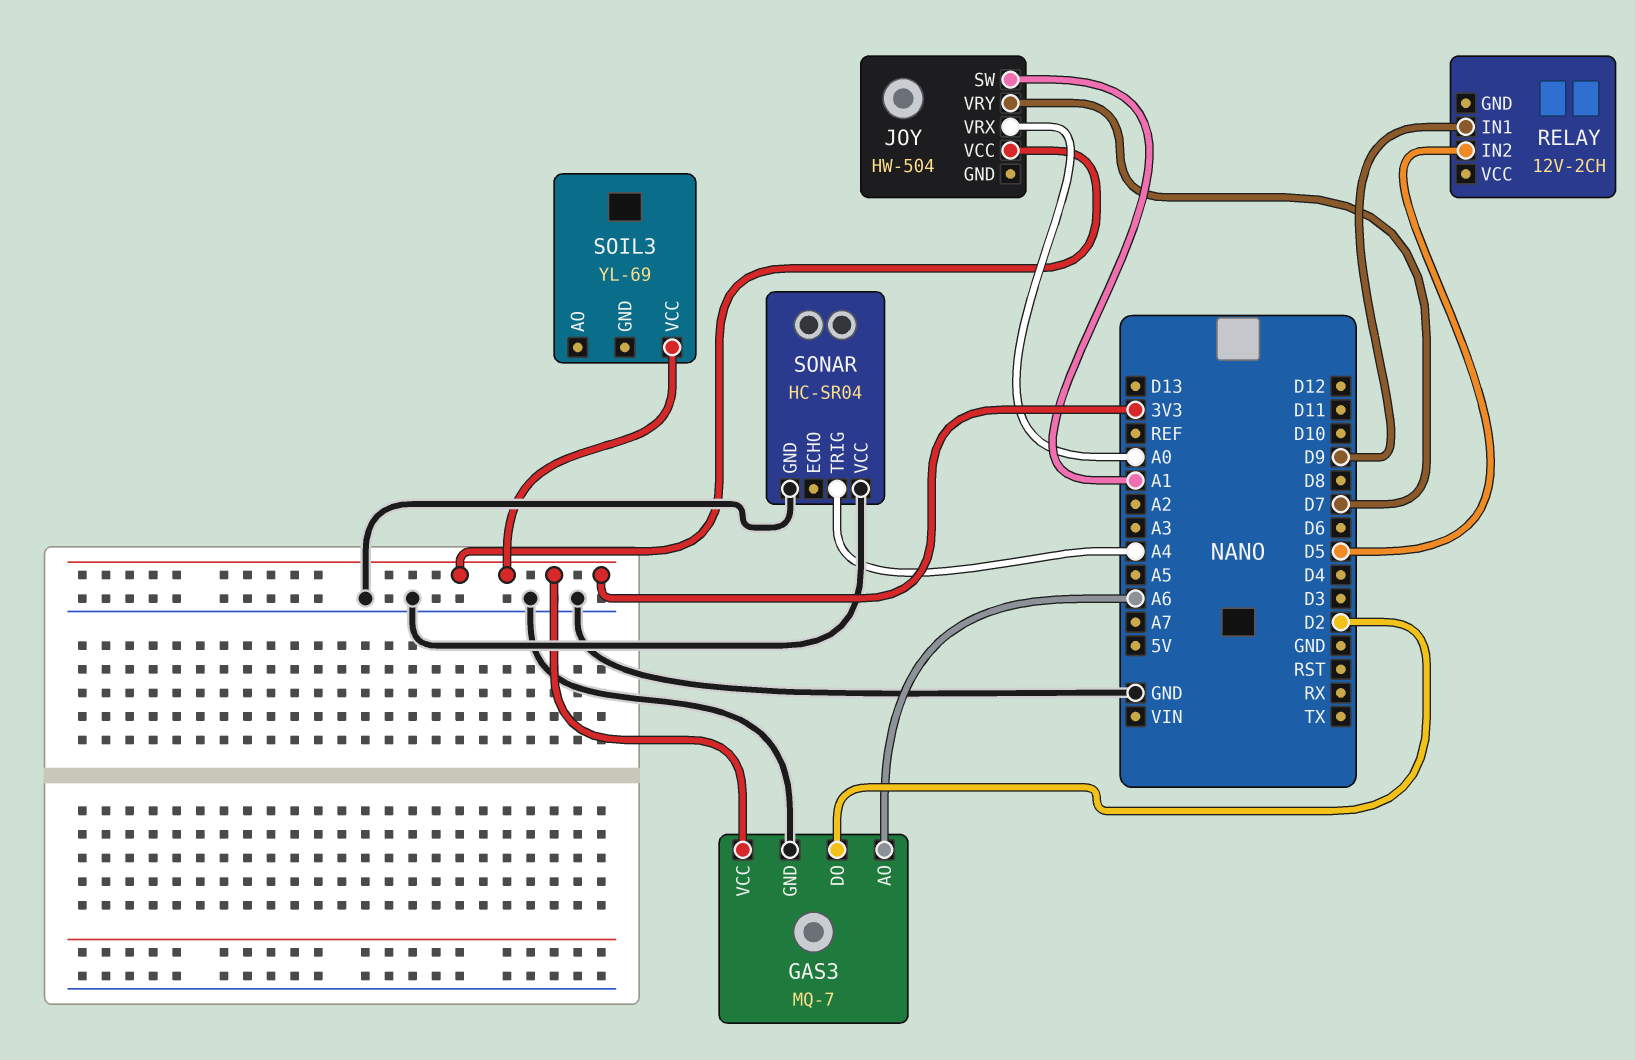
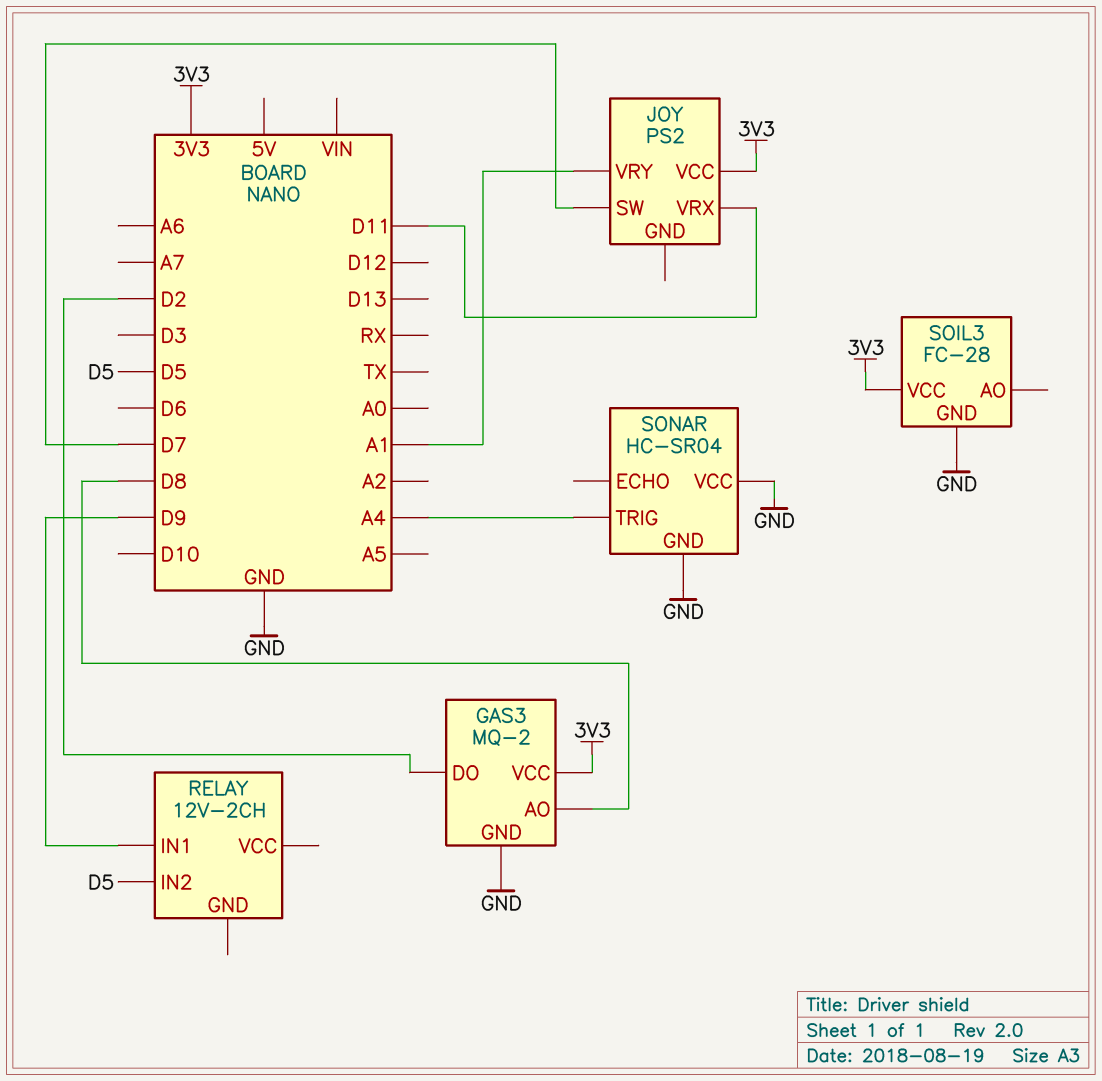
GAS3: MQ-7 -> MQ-2
GAS3 pin AO: A6 -> D8
JOY: HW-504 -> PS2
JOY pin SW: A1 -> D7
JOY pin VRX: A0 -> D11
JOY pin VRY: D7 -> A1
SOIL3: YL-69 -> FC-28
SOIL3 pin GND: none -> GND

